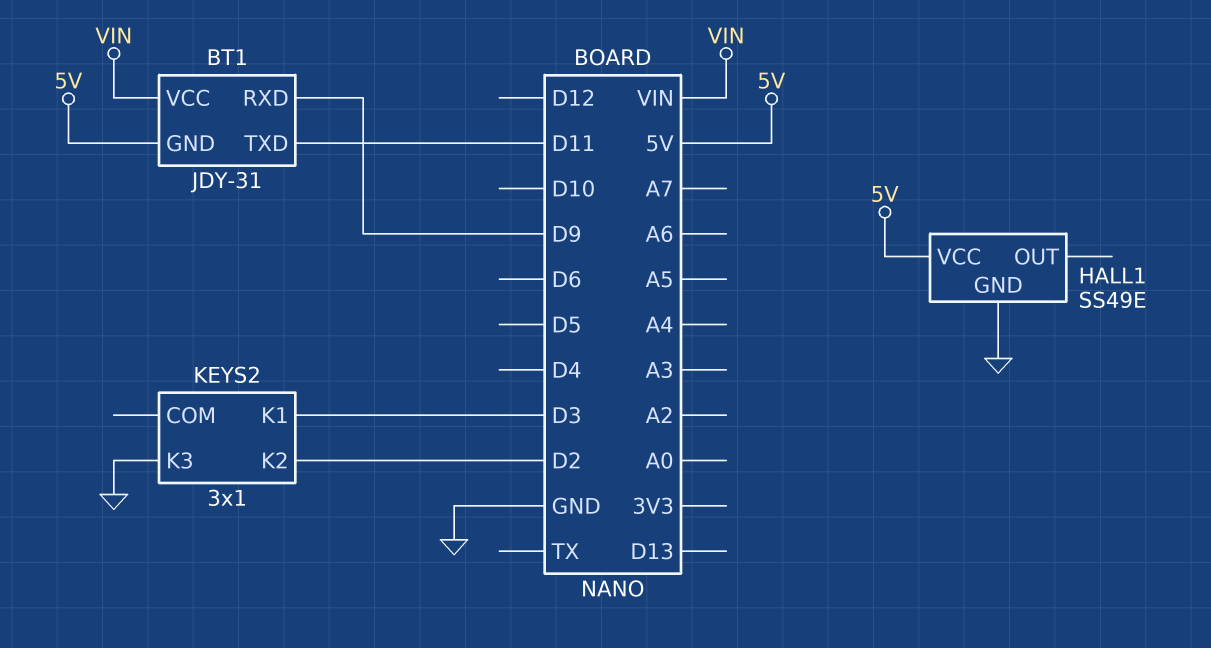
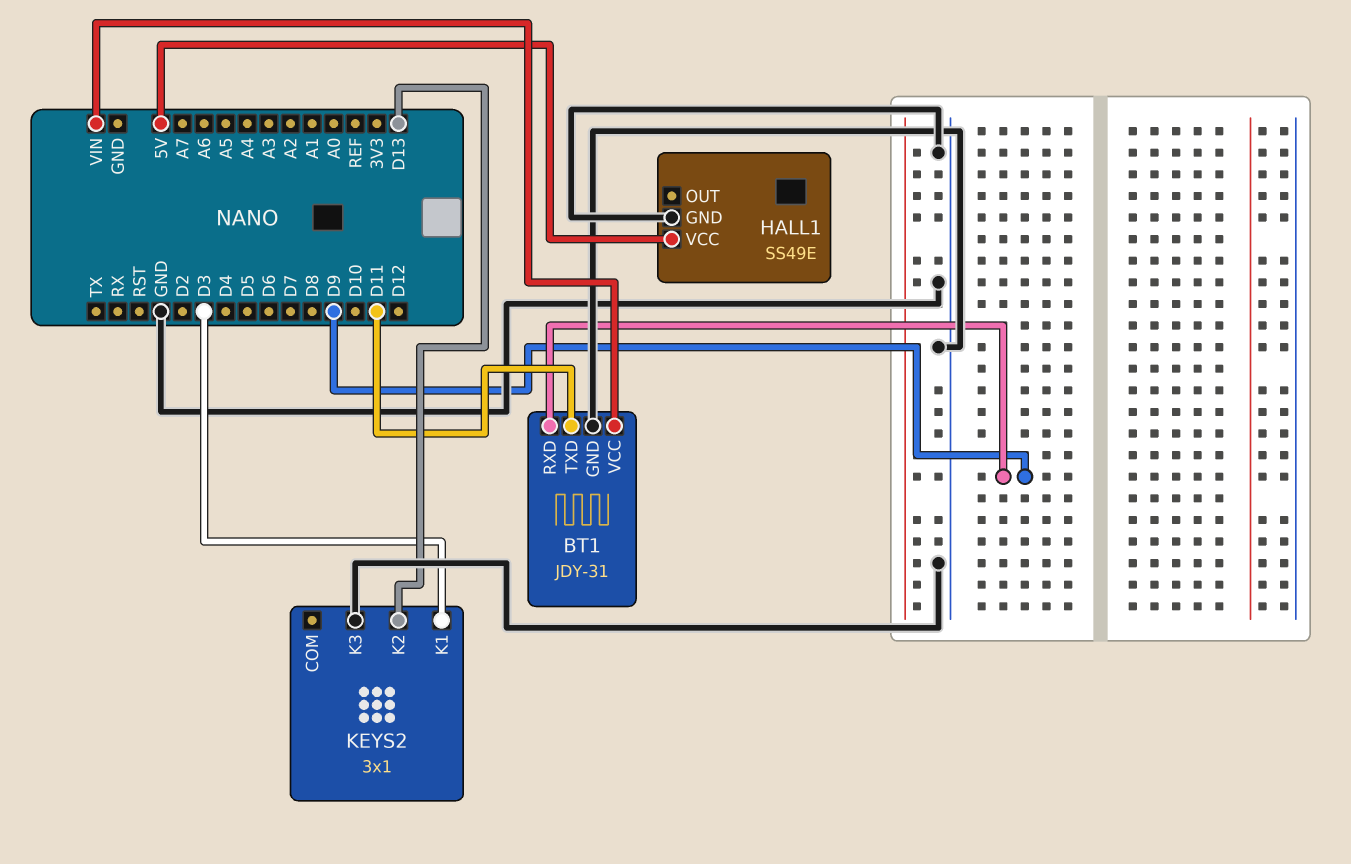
BT1 pin GND: 5V -> GND
KEYS2 pin K2: D2 -> D13

